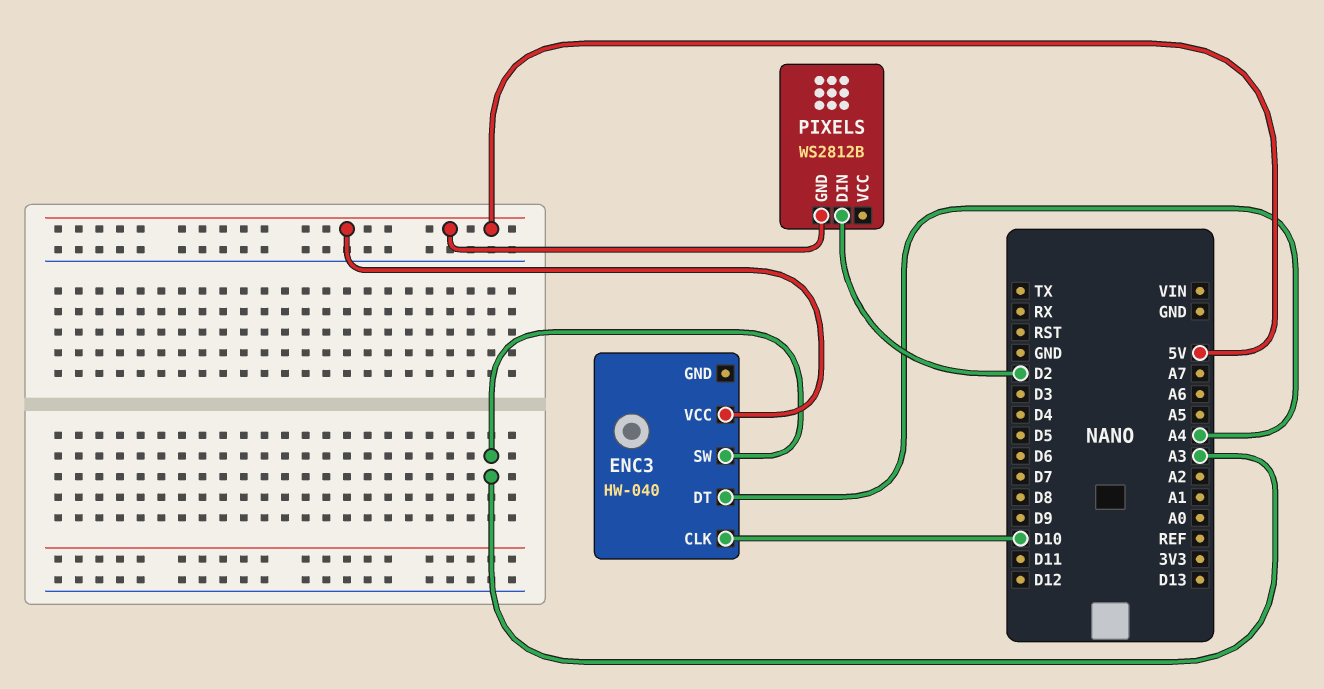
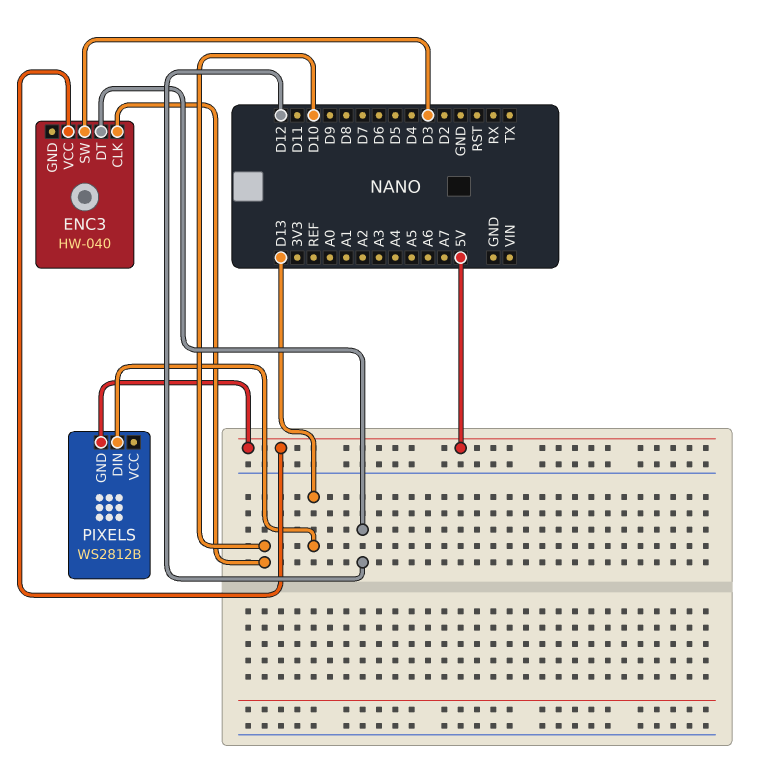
ENC3 pin DT: A4 -> D12
ENC3 pin SW: A3 -> D3
PIXELS pin DIN: D2 -> D13

